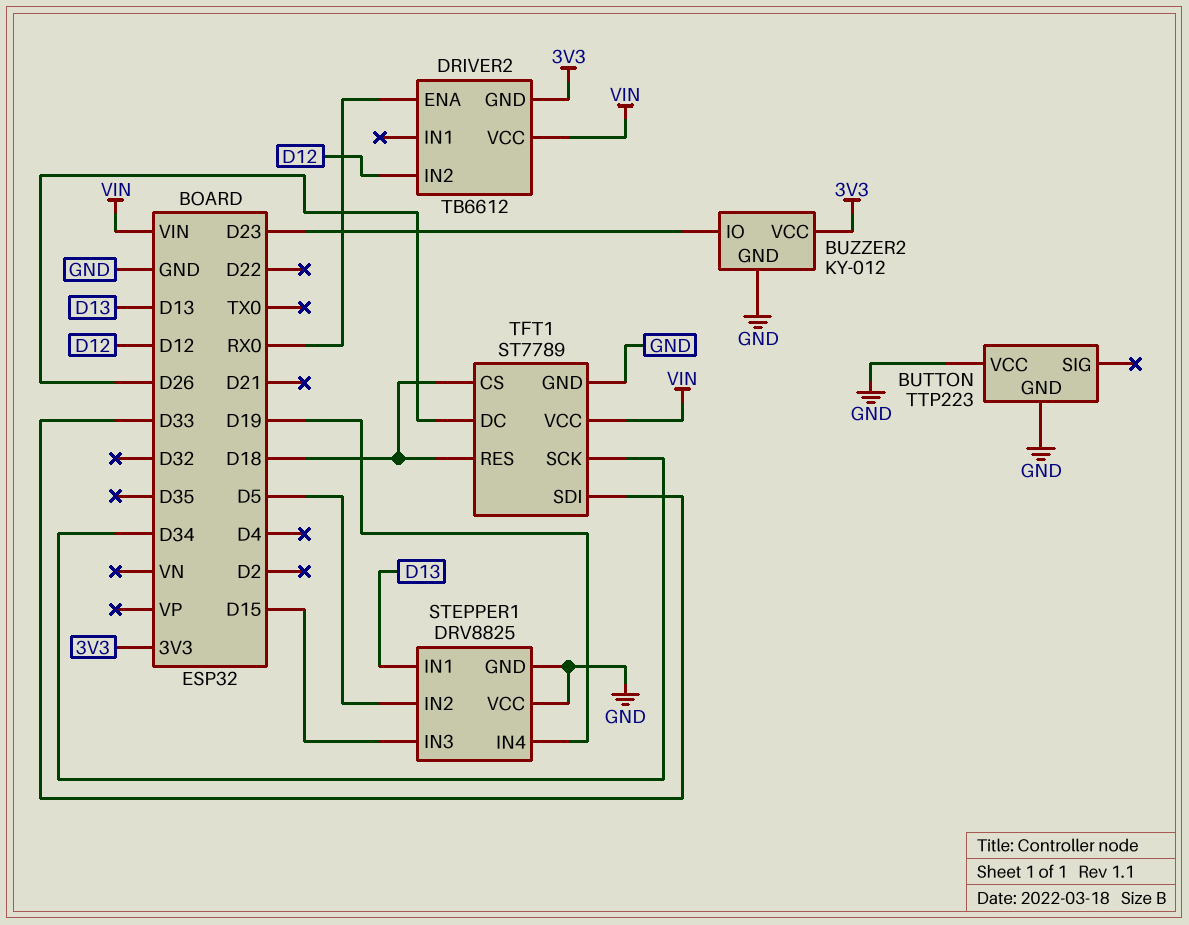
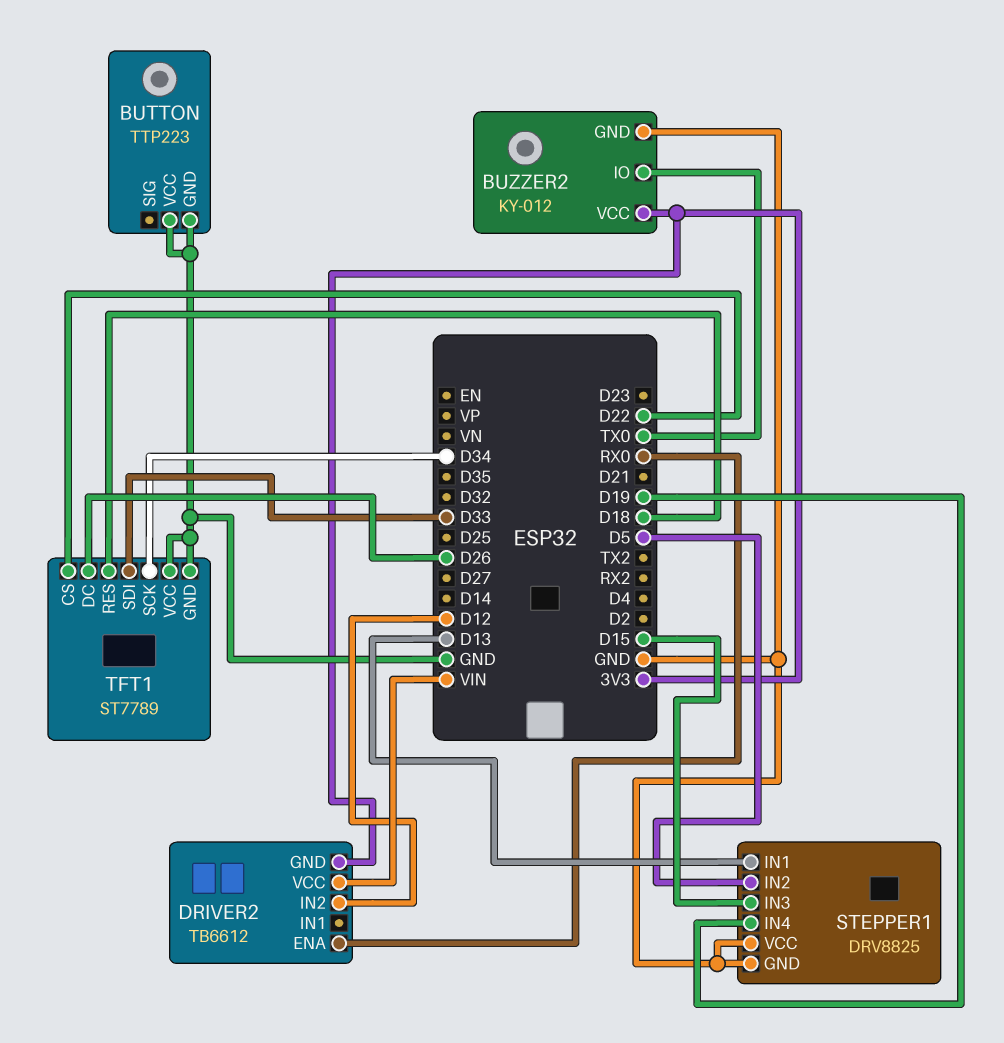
BUZZER2 pin IO: D23 -> TX0
TFT1 pin CS: D18 -> D22
TFT1 pin VCC: VIN -> GND

